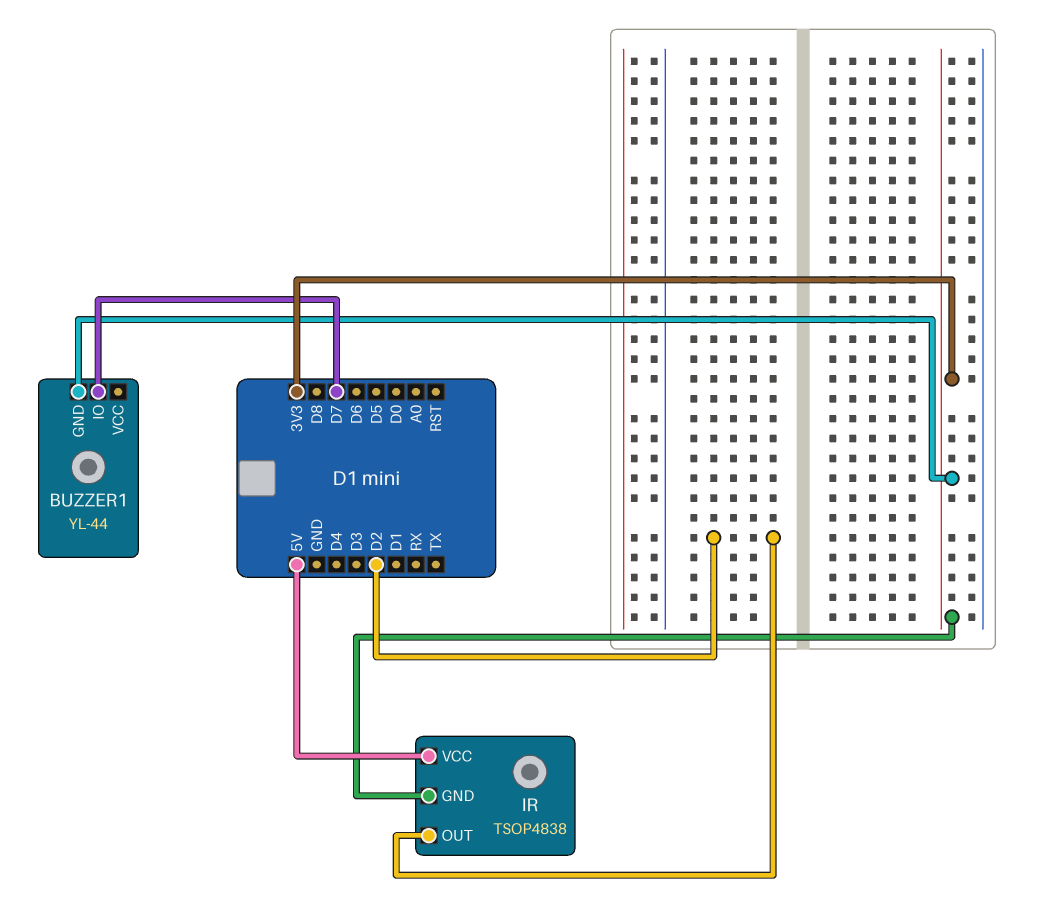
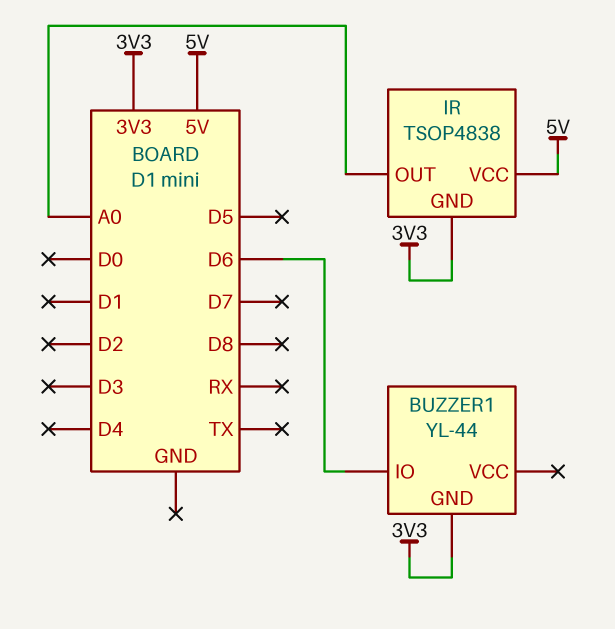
BUZZER1 pin IO: D7 -> D6
IR pin OUT: D2 -> A0

